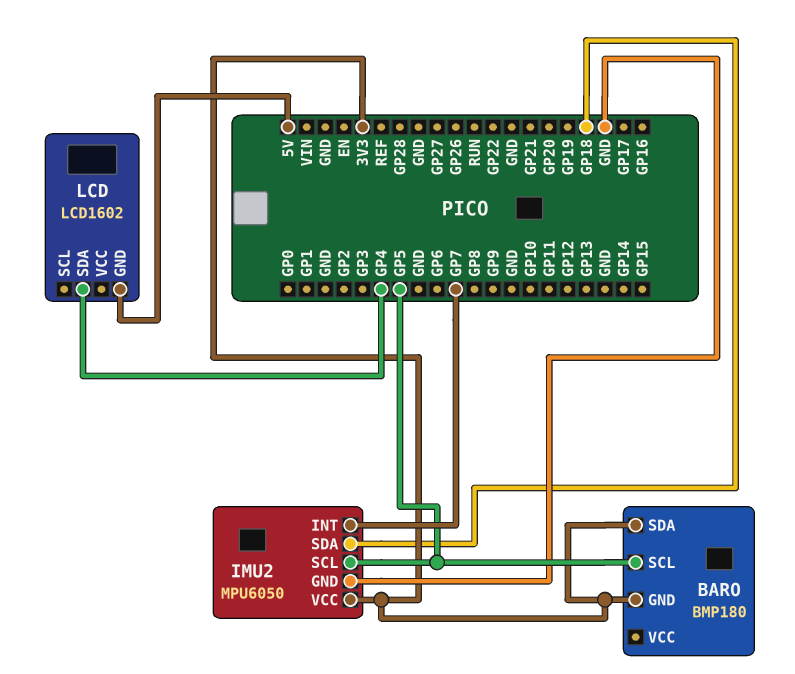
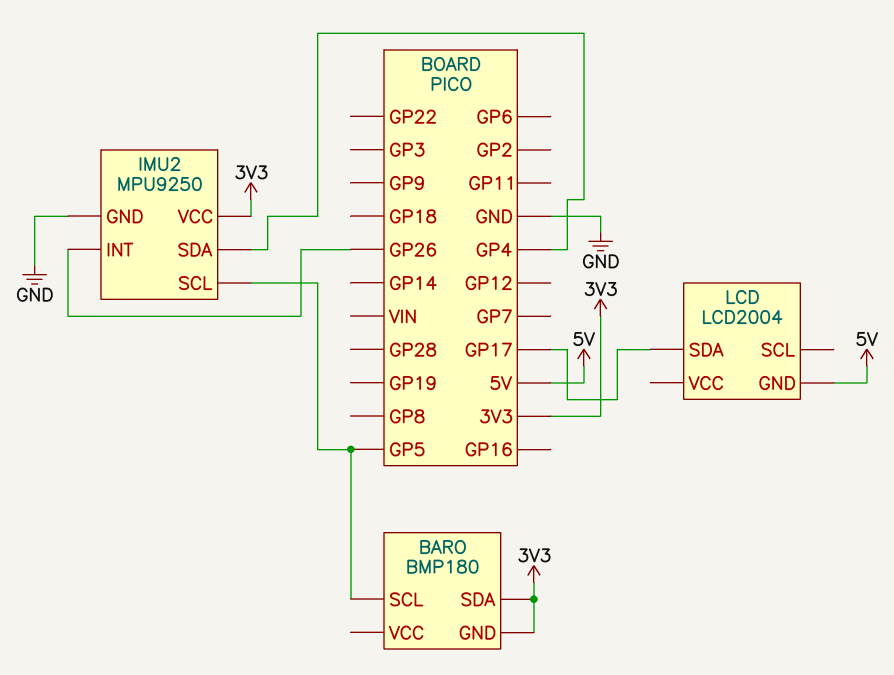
IMU2: MPU6050 -> MPU9250
IMU2 pin INT: GP7 -> GP26
IMU2 pin SDA: GP18 -> GP4
LCD: LCD1602 -> LCD2004
LCD pin SDA: GP4 -> GP17

